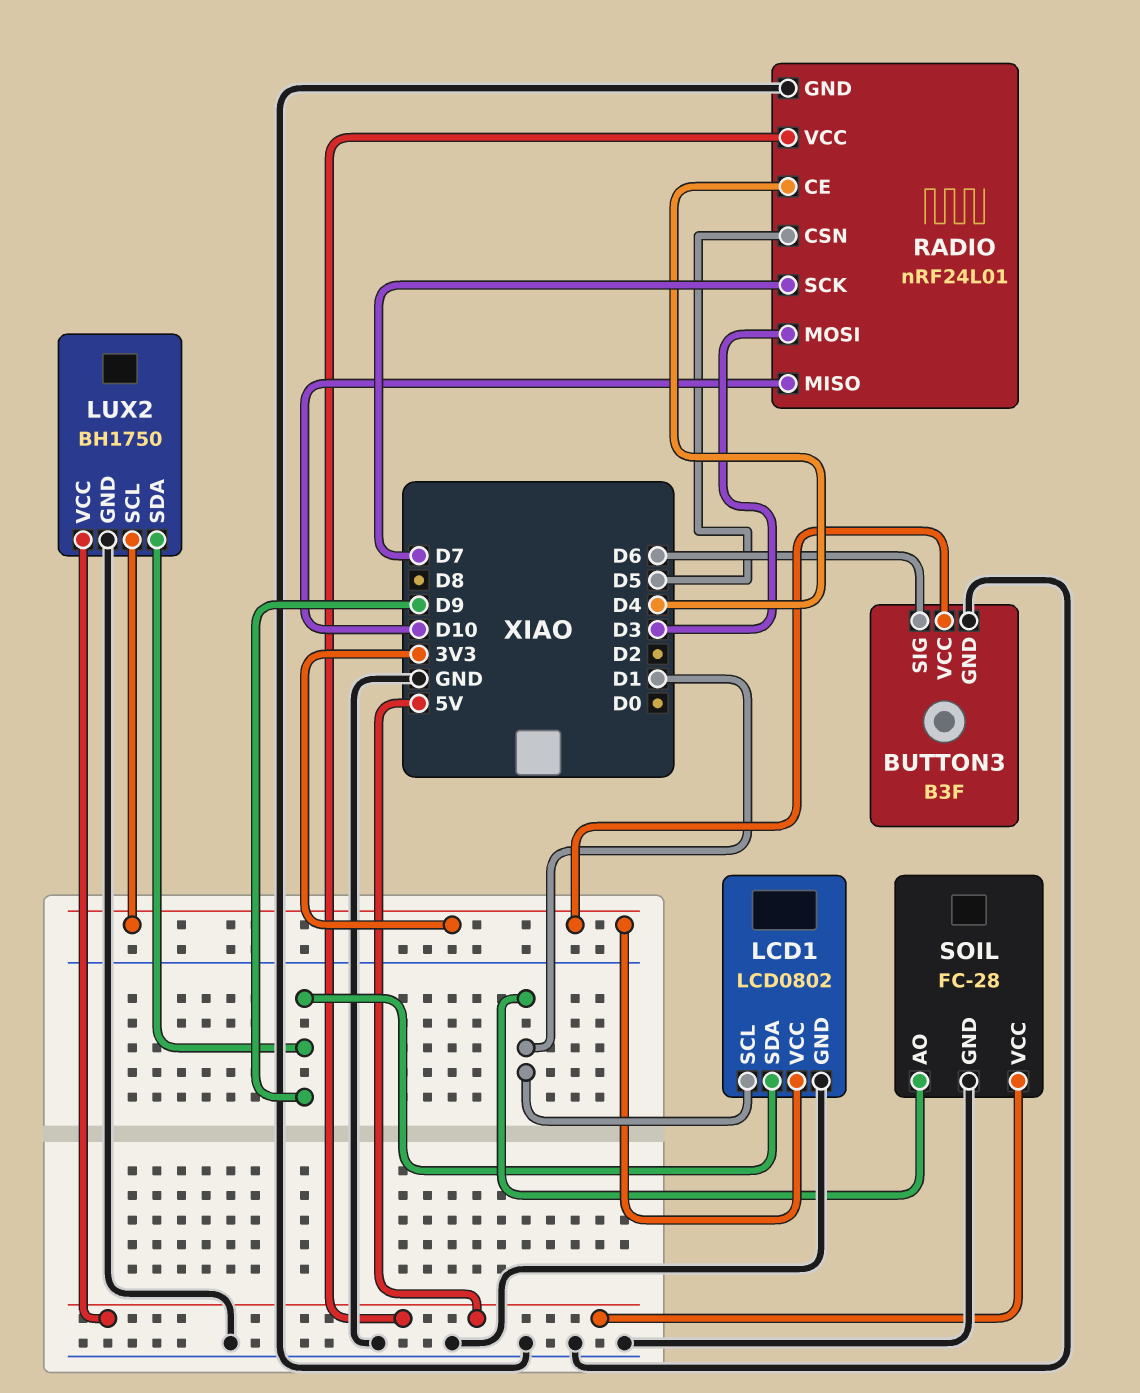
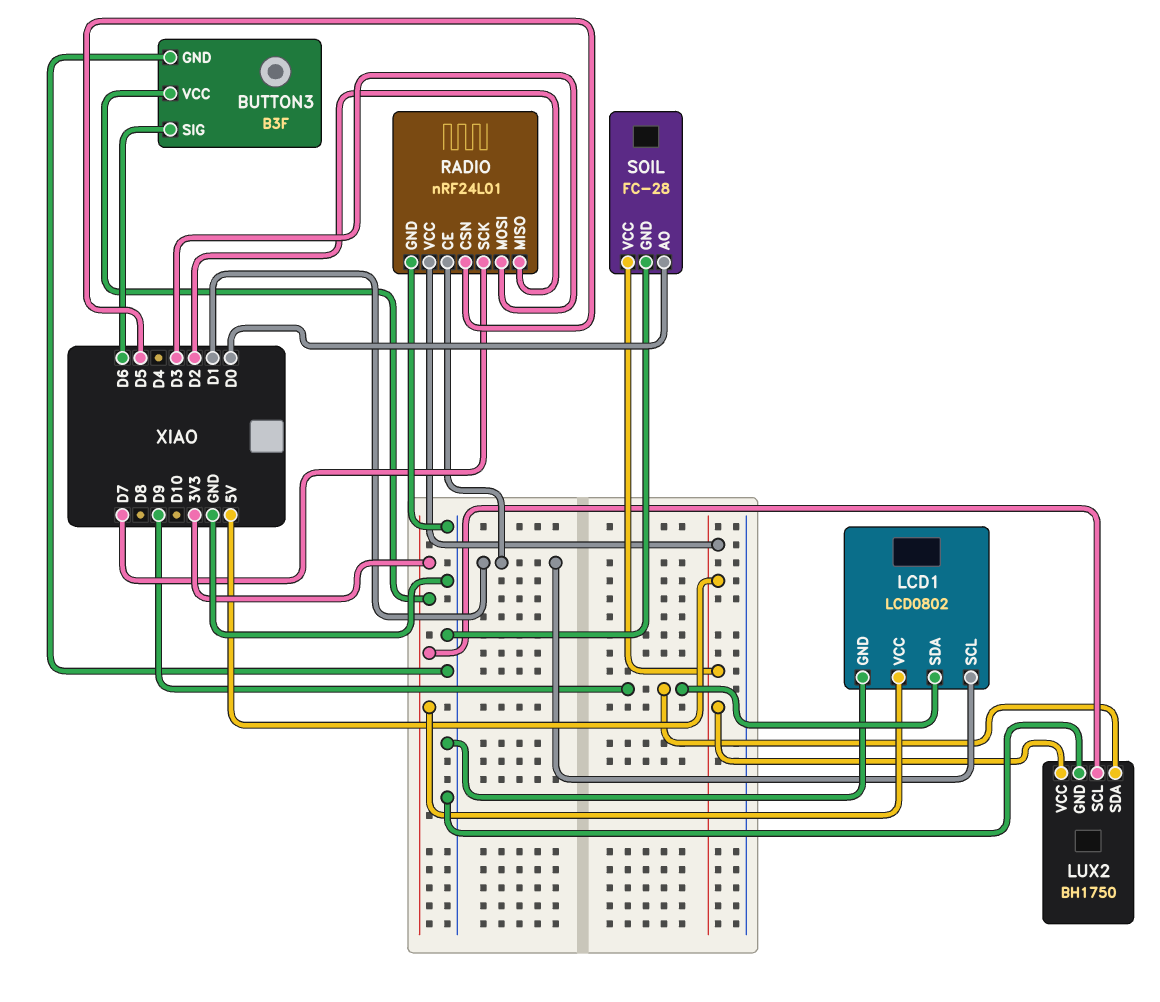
RADIO pin CE: D4 -> D1
RADIO pin MISO: D10 -> D2
SOIL pin AO: D1 -> D0

